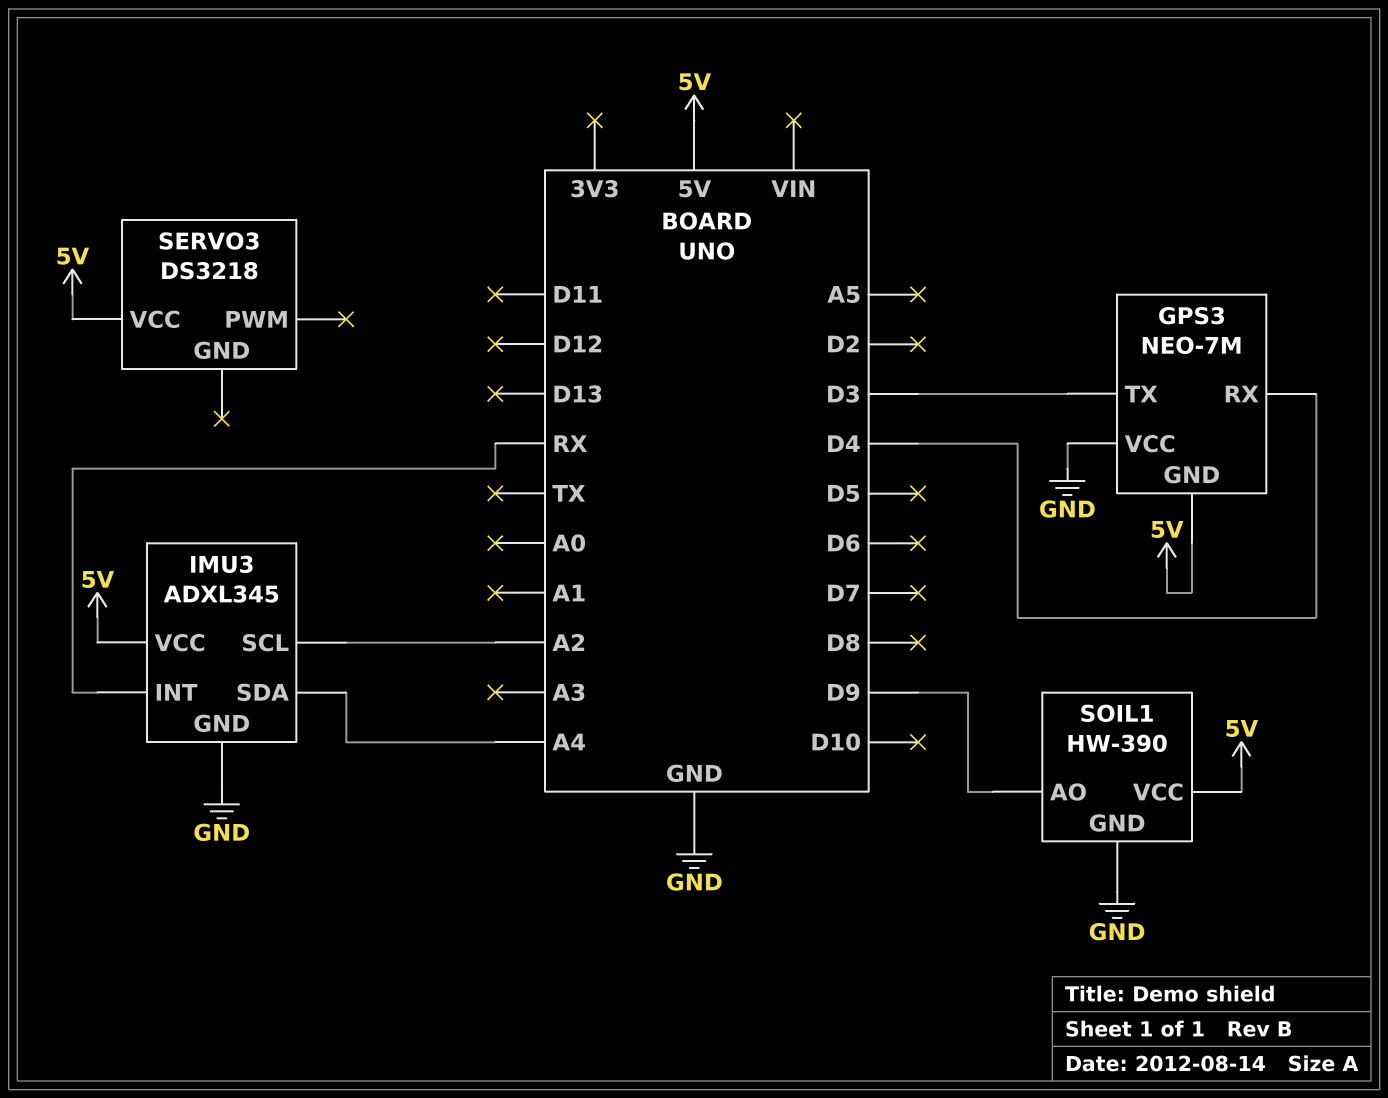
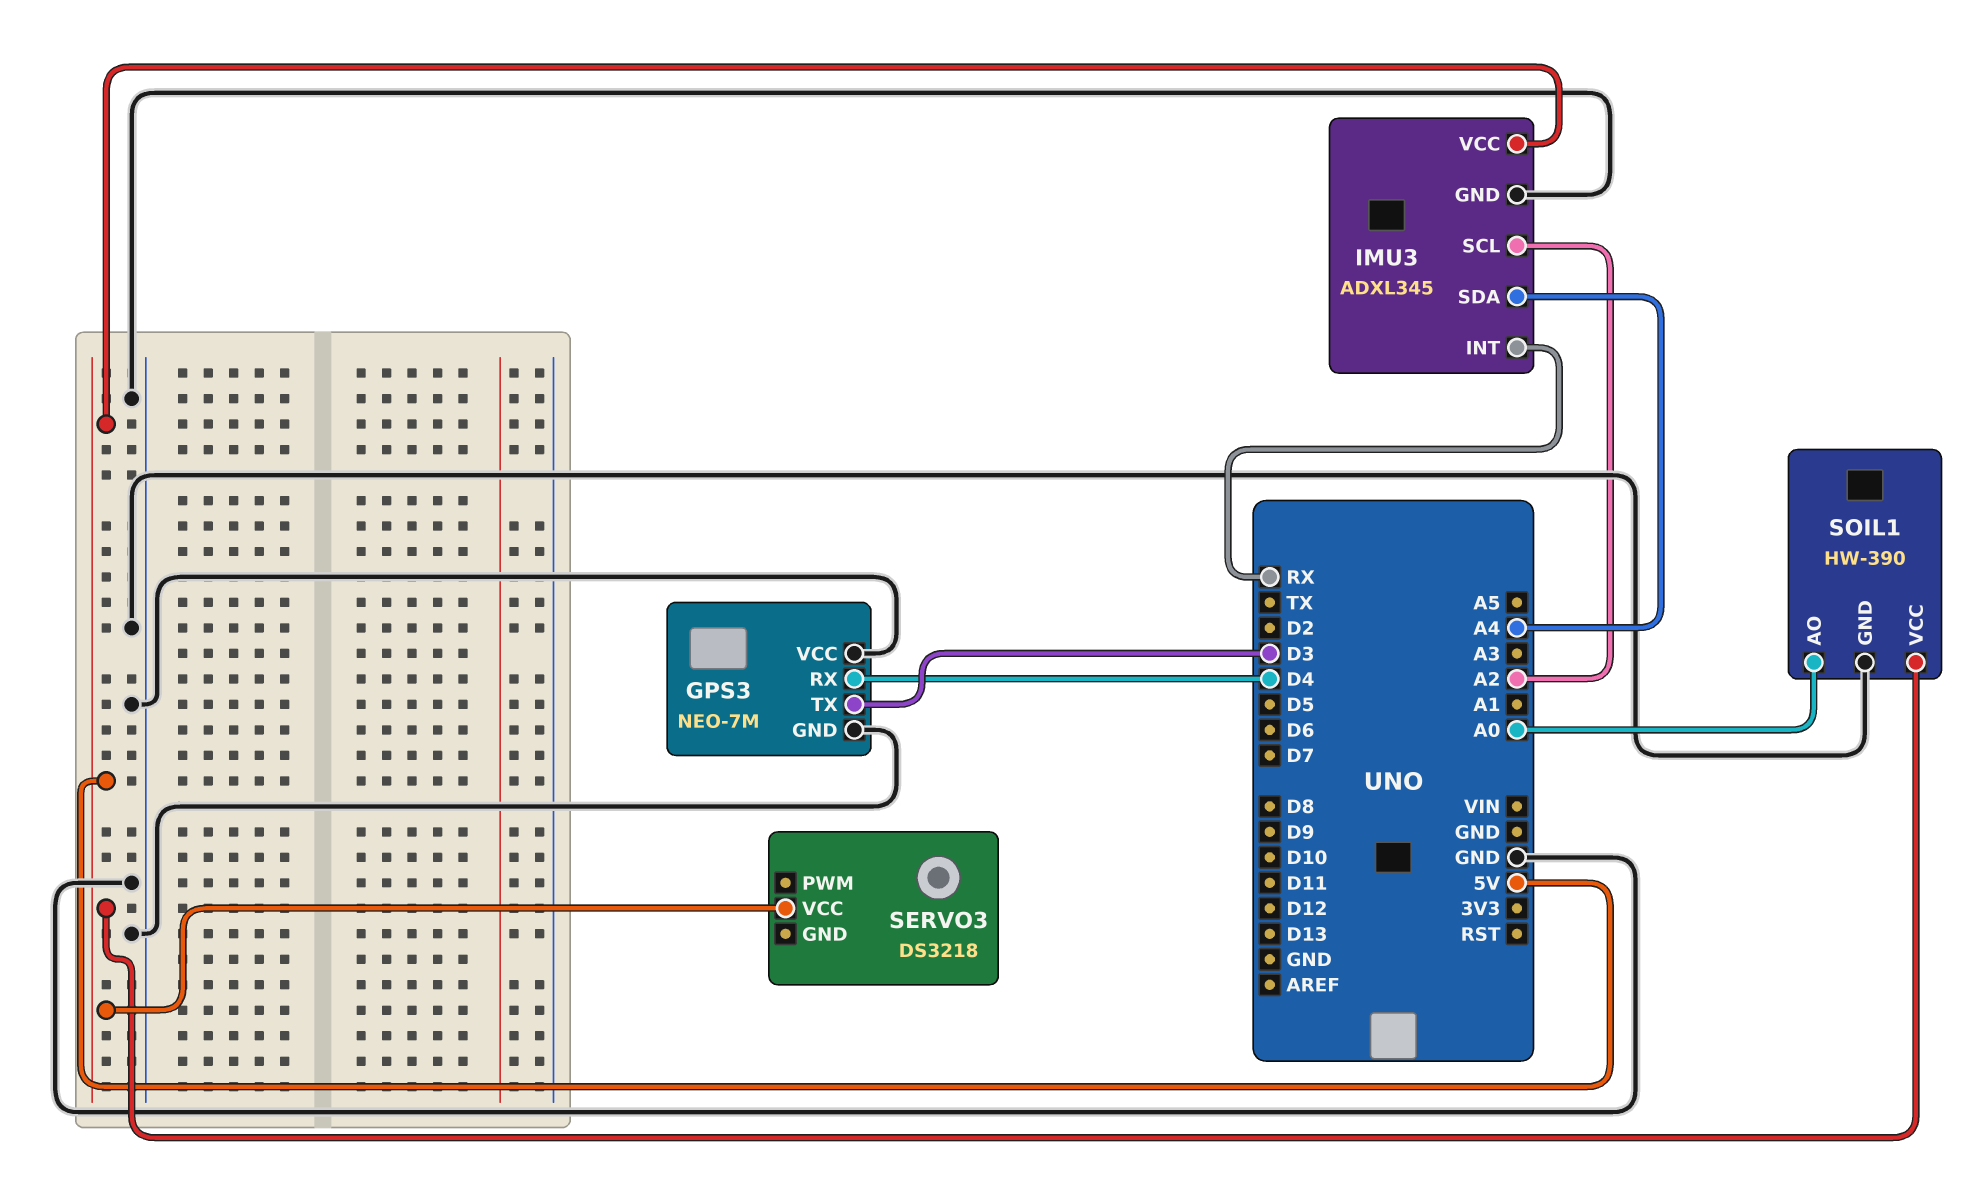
GPS3 pin GND: 5V -> GND
SOIL1 pin AO: D9 -> A0

